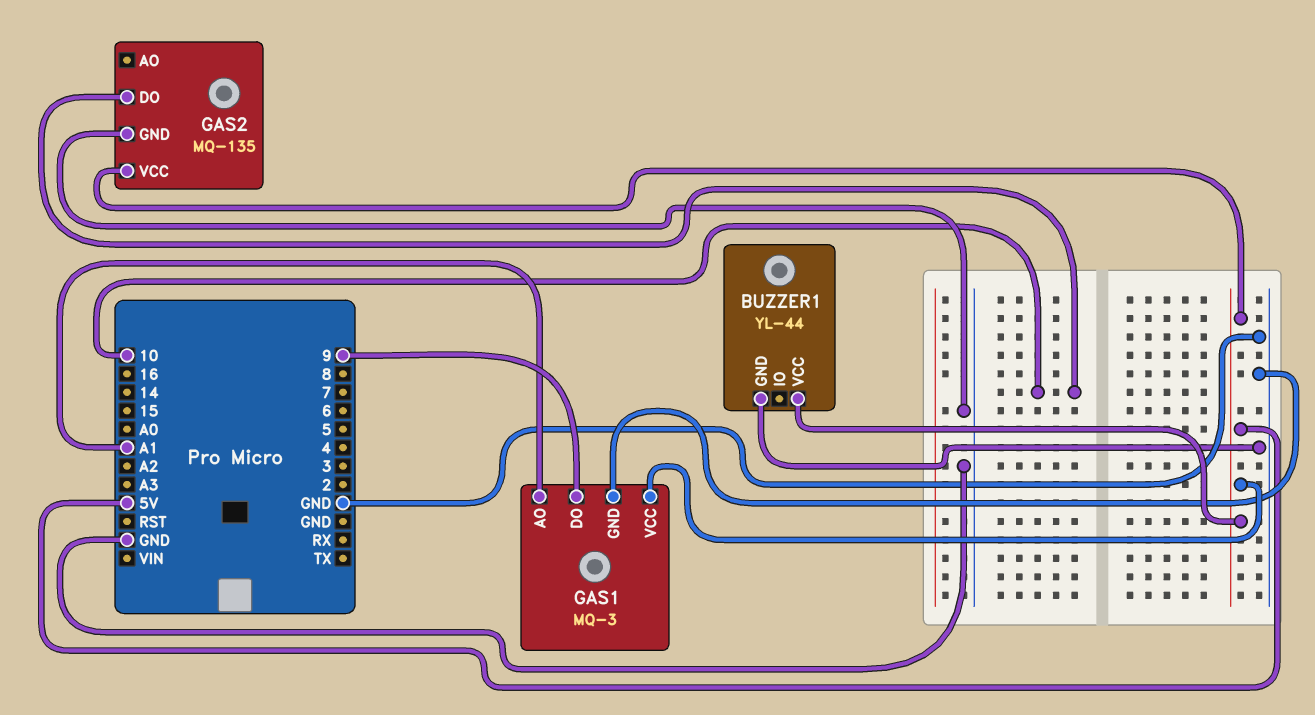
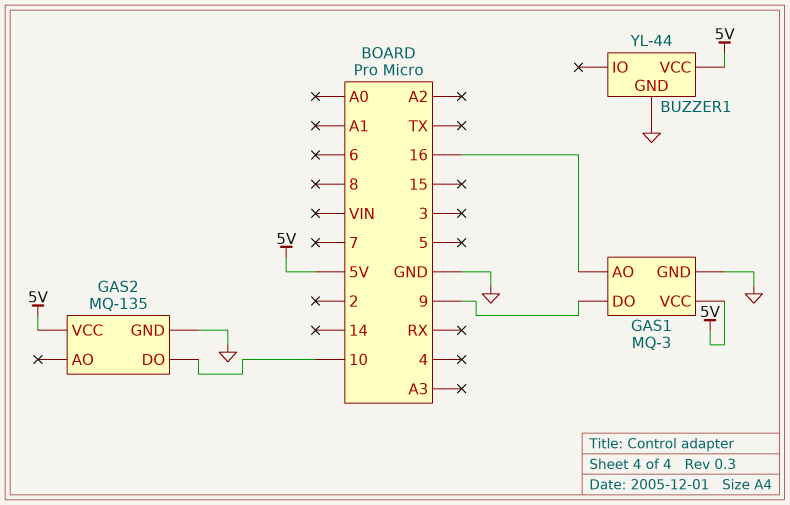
GAS1 pin AO: A1 -> 16

